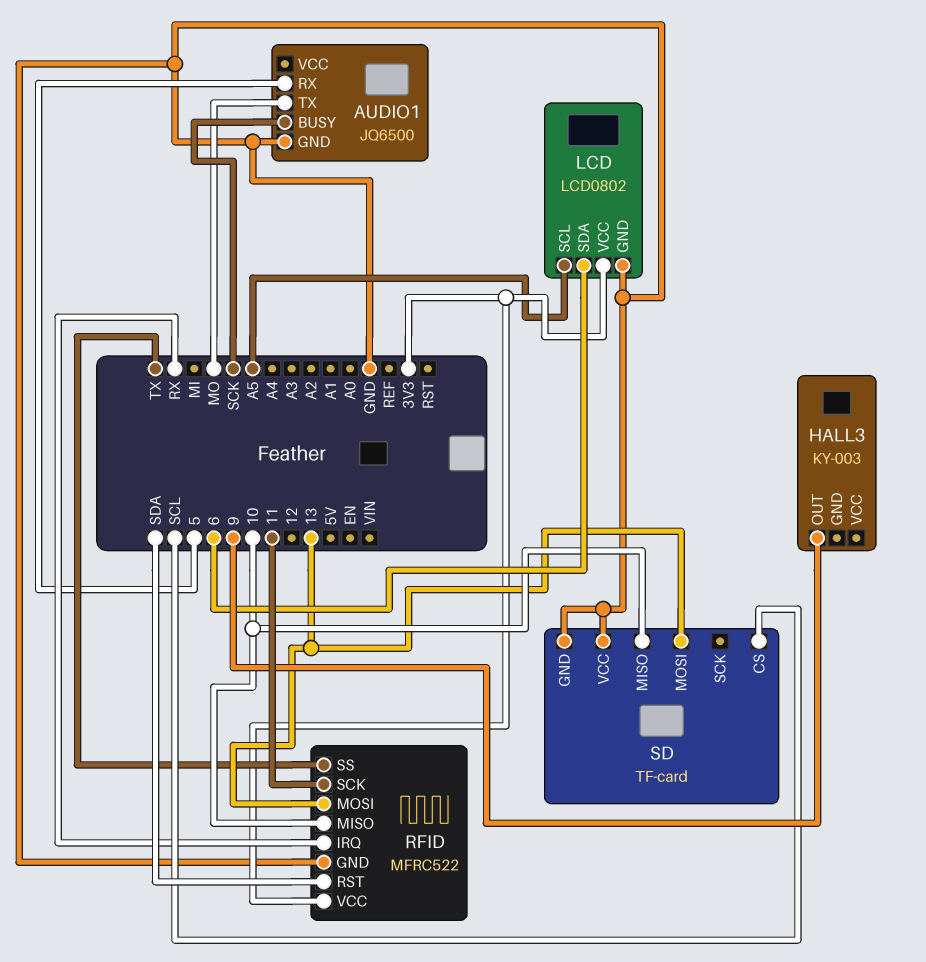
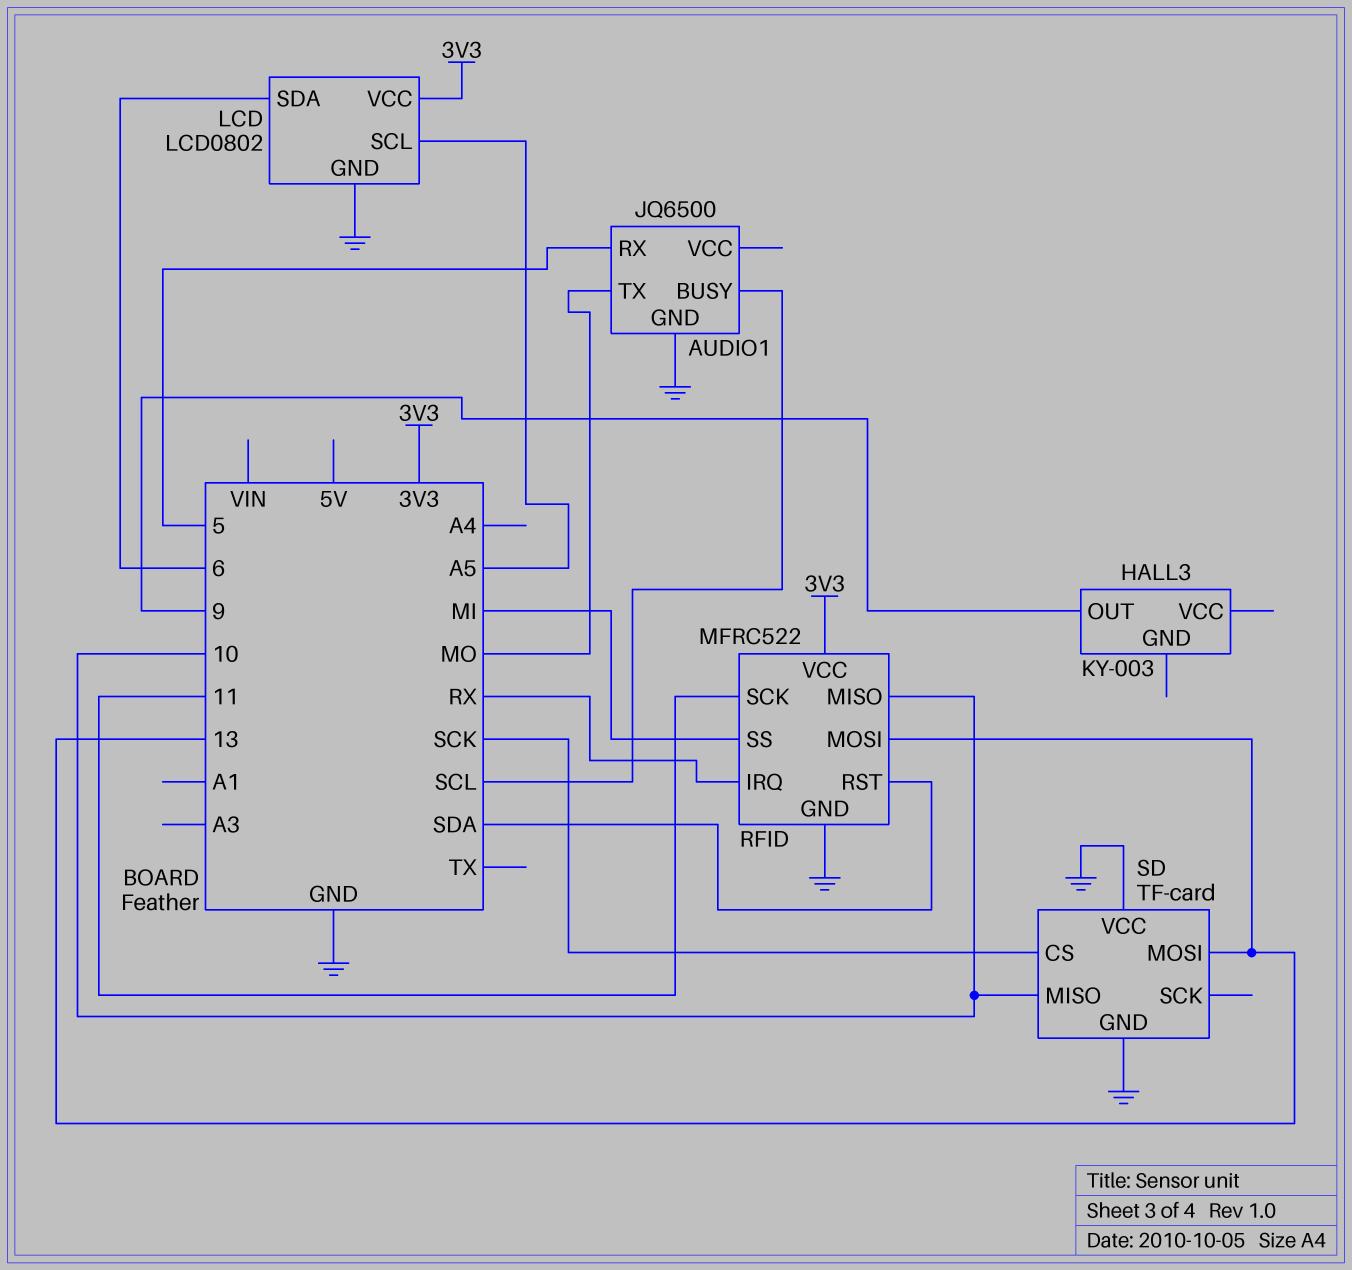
AUDIO1 pin BUSY: SCK -> SCL
RFID pin SS: TX -> MI
SD pin CS: SCL -> SCK

